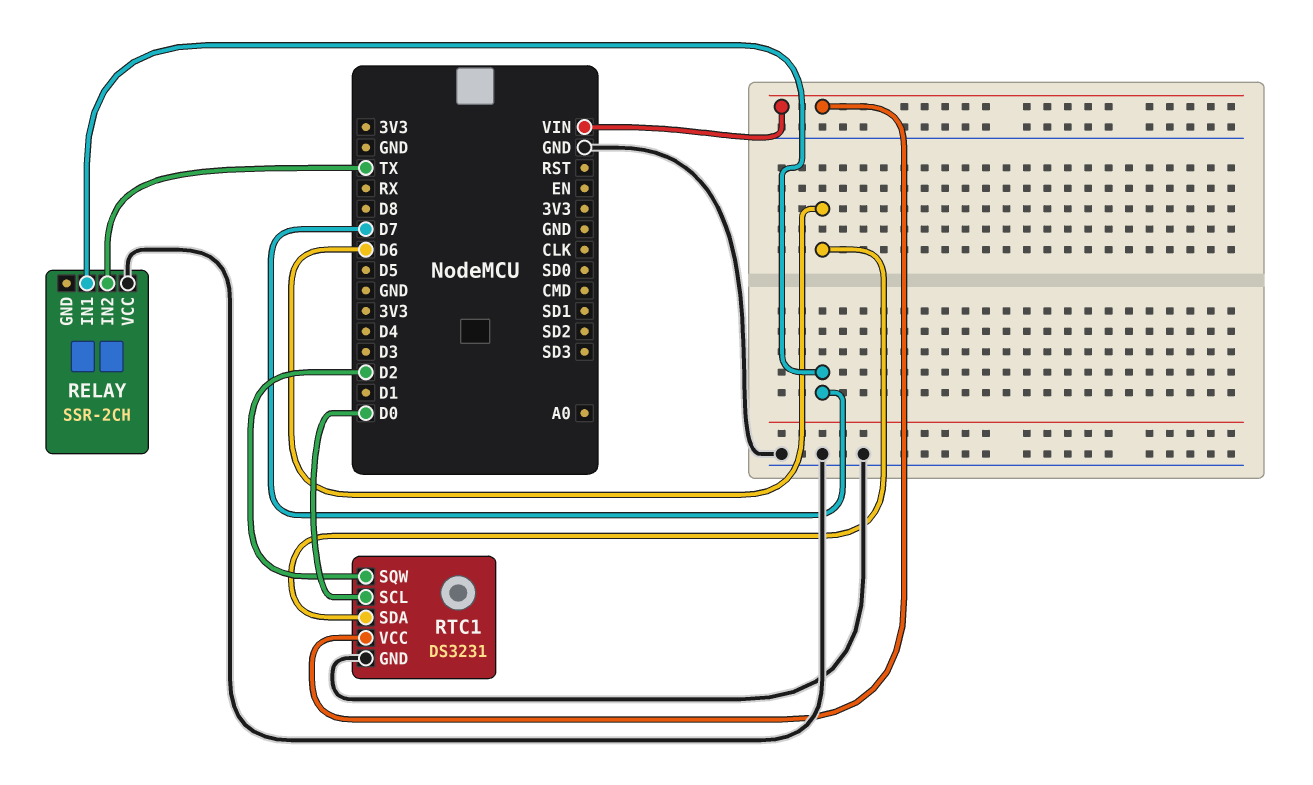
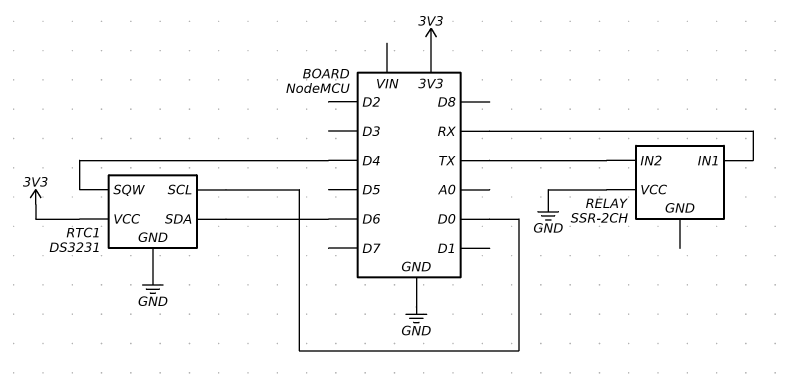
RELAY pin IN1: D7 -> RX
RTC1 pin SQW: D2 -> D4
RTC1 pin VCC: VIN -> 3V3

